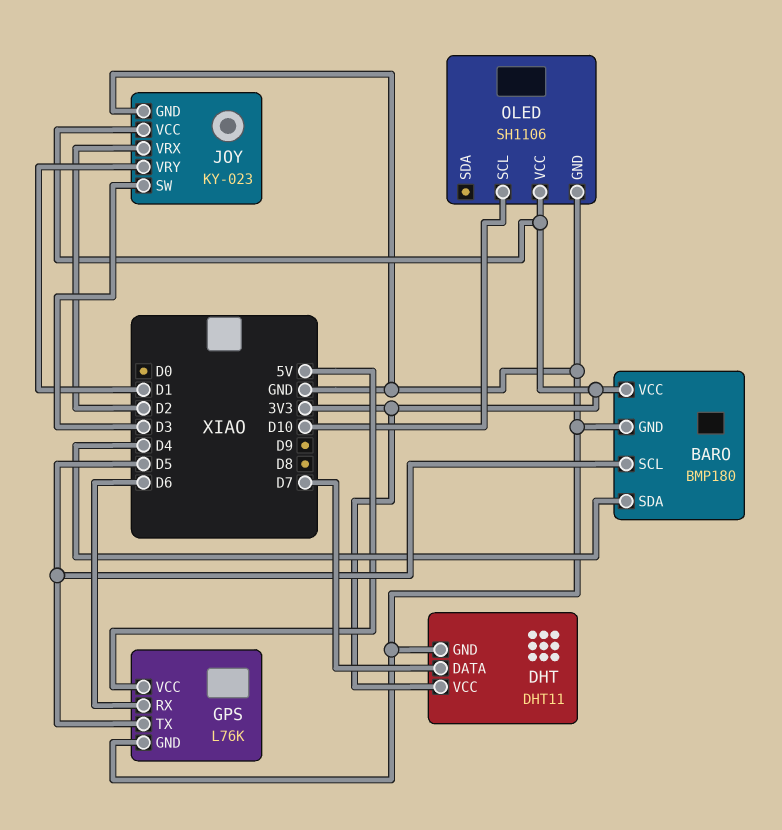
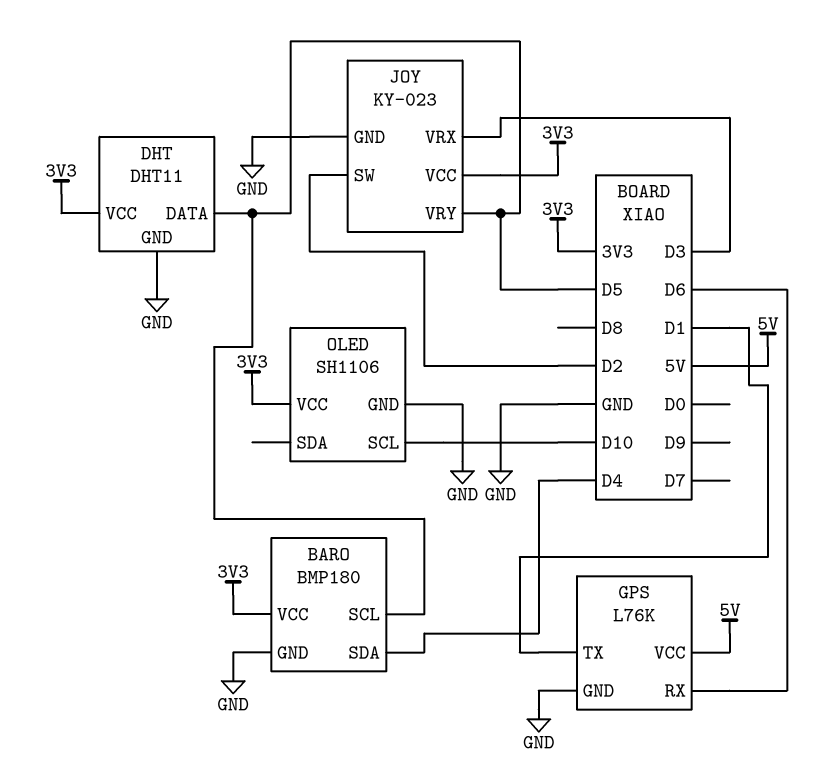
DHT pin DATA: D7 -> D5
GPS pin TX: D5 -> D1
JOY pin SW: D3 -> D2
JOY pin VRX: D2 -> D3
JOY pin VRY: D1 -> D5

